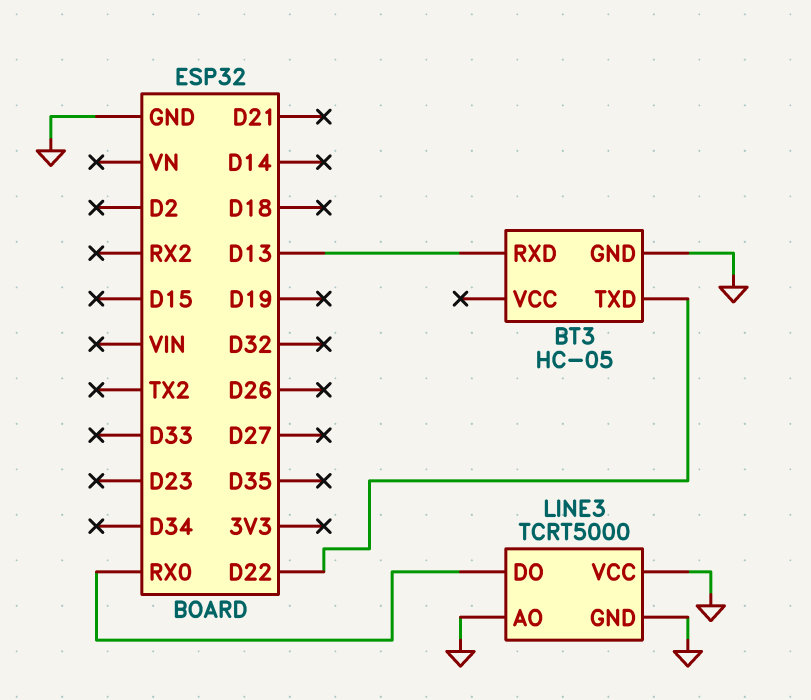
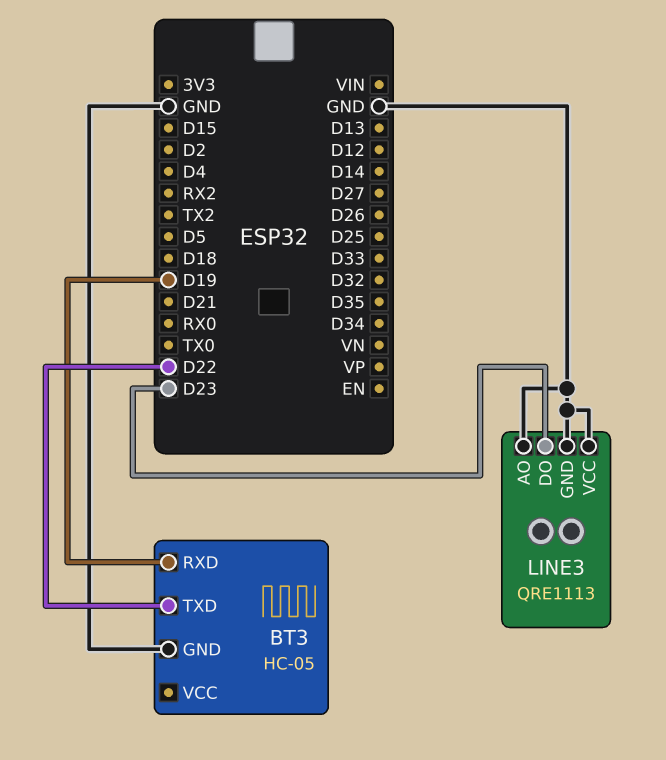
BT3 pin RXD: D13 -> D19
LINE3: TCRT5000 -> QRE1113
LINE3 pin DO: RX0 -> D23

